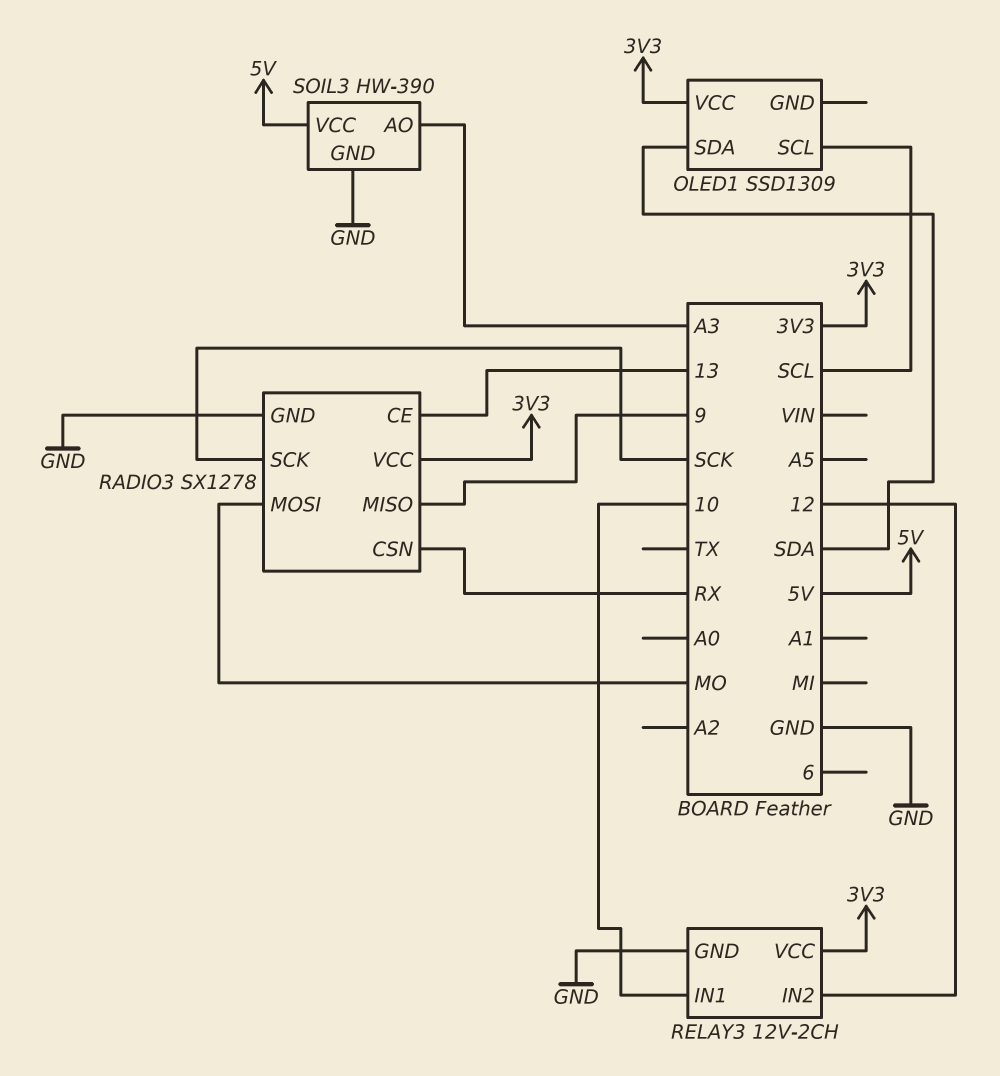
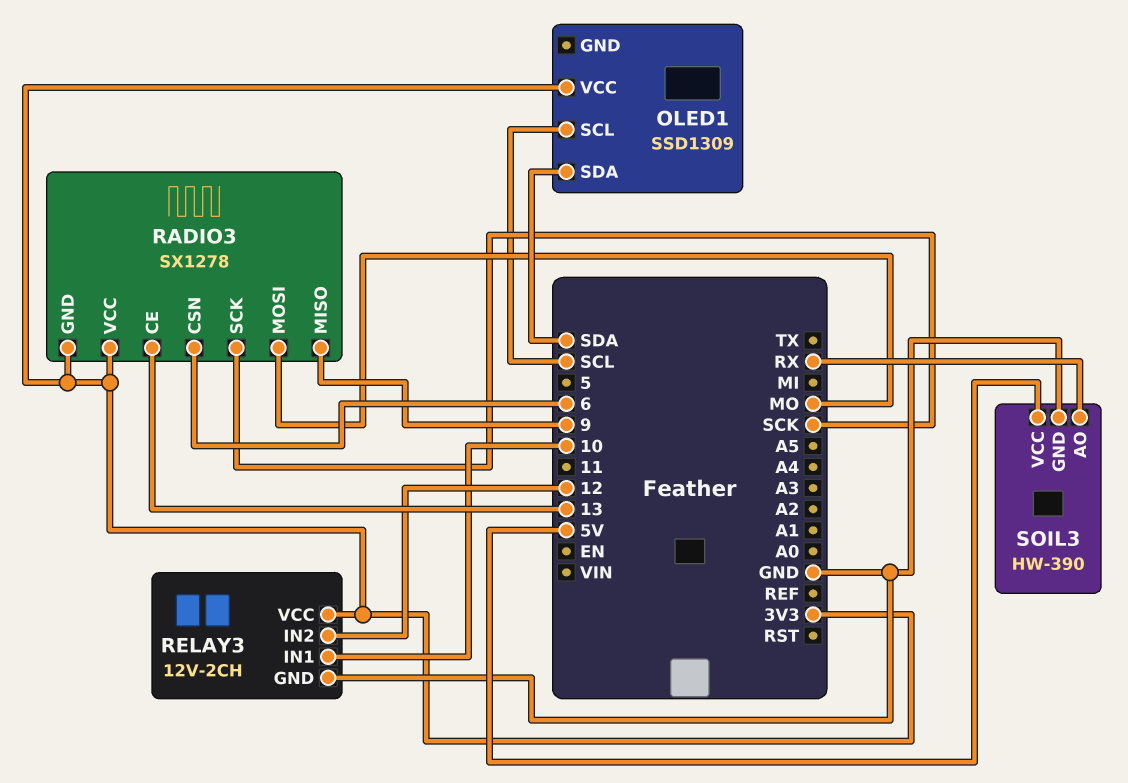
RADIO3 pin CSN: RX -> 6
RADIO3 pin GND: GND -> 3V3
SOIL3 pin AO: A3 -> RX

